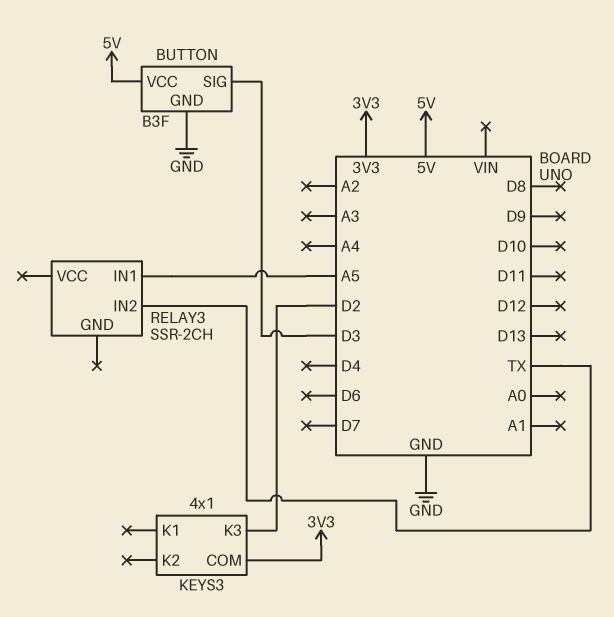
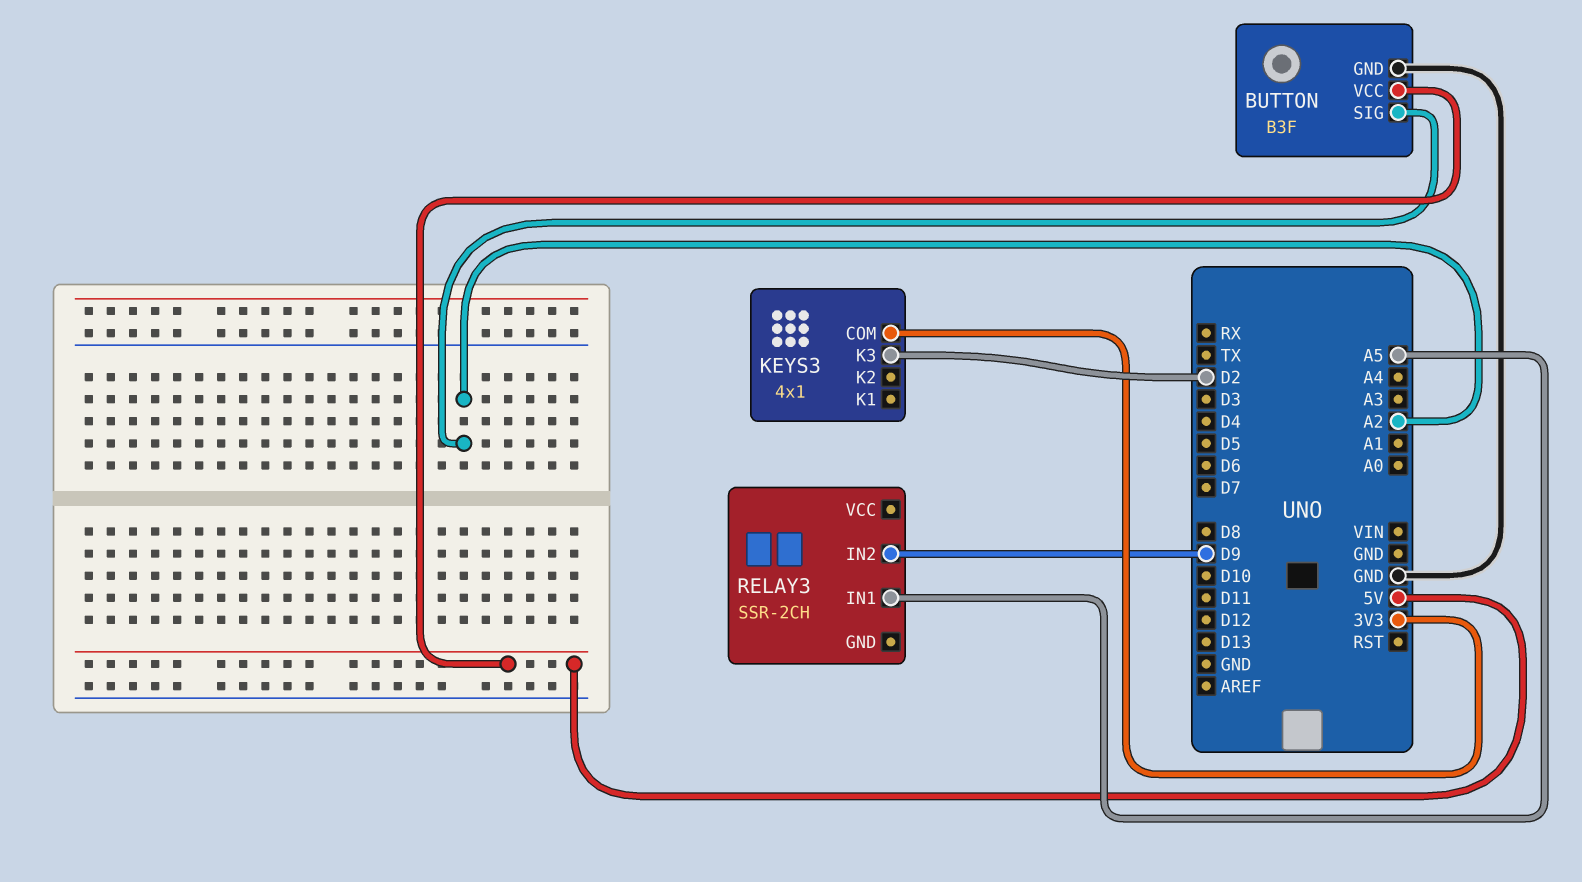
BUTTON pin SIG: D3 -> A2
RELAY3 pin IN2: TX -> D9

